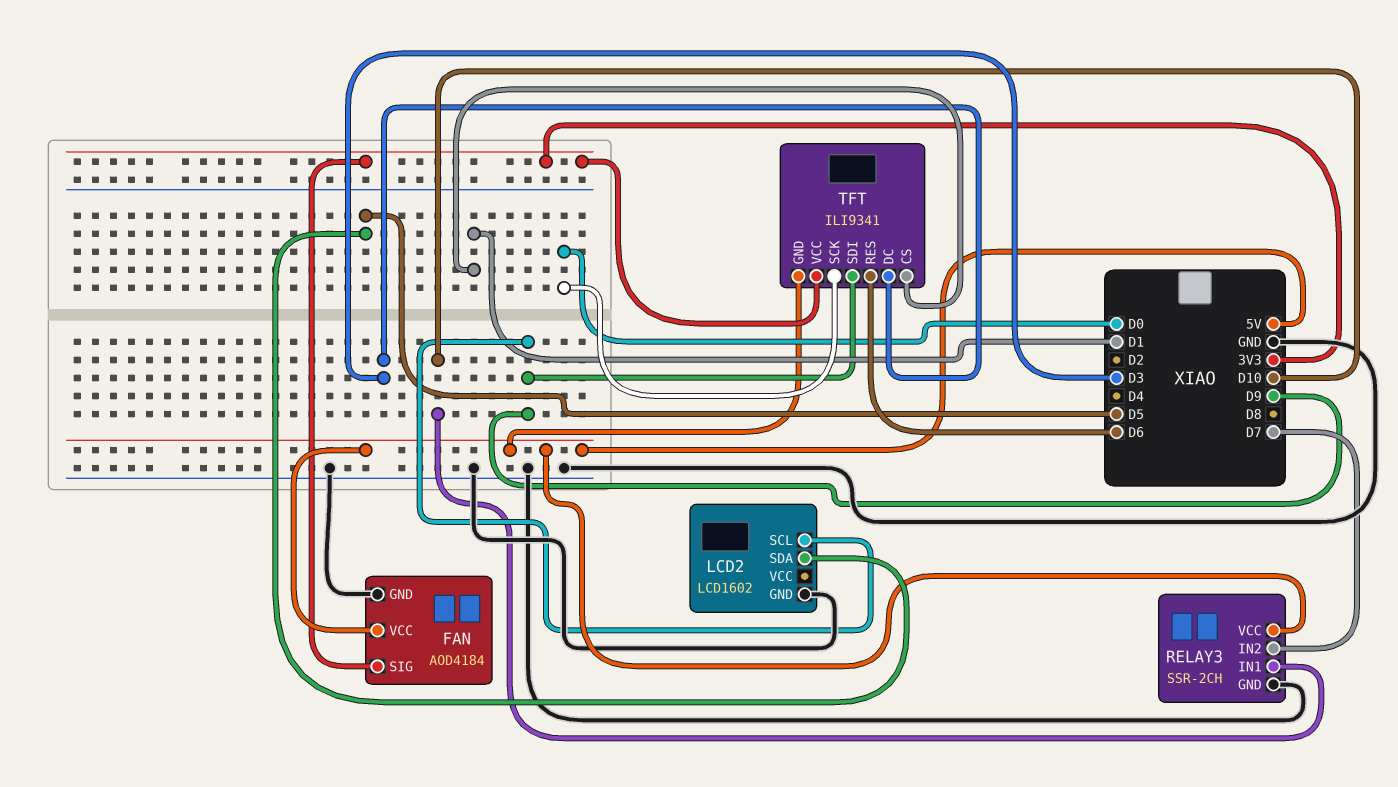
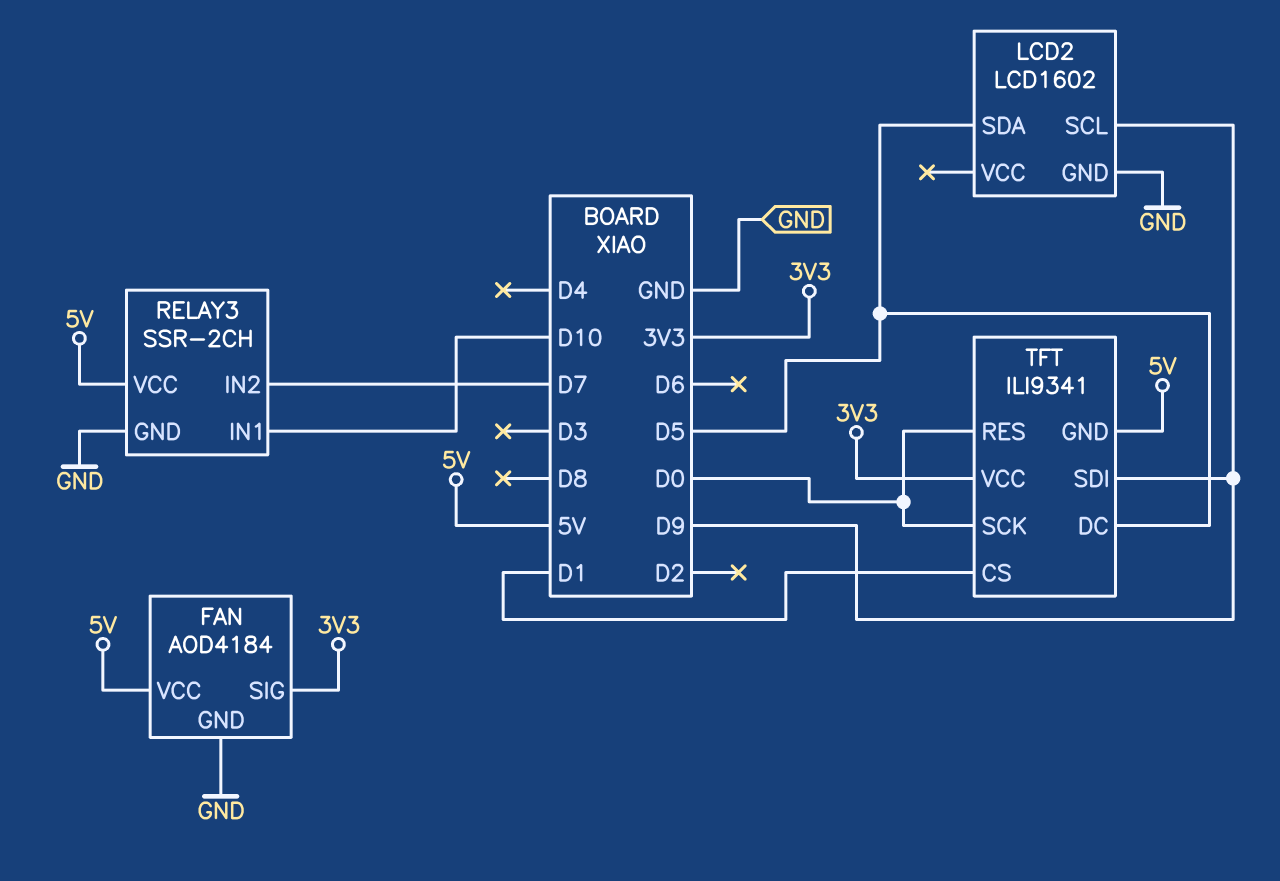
TFT pin DC: D3 -> D5
TFT pin RES: D6 -> D0

